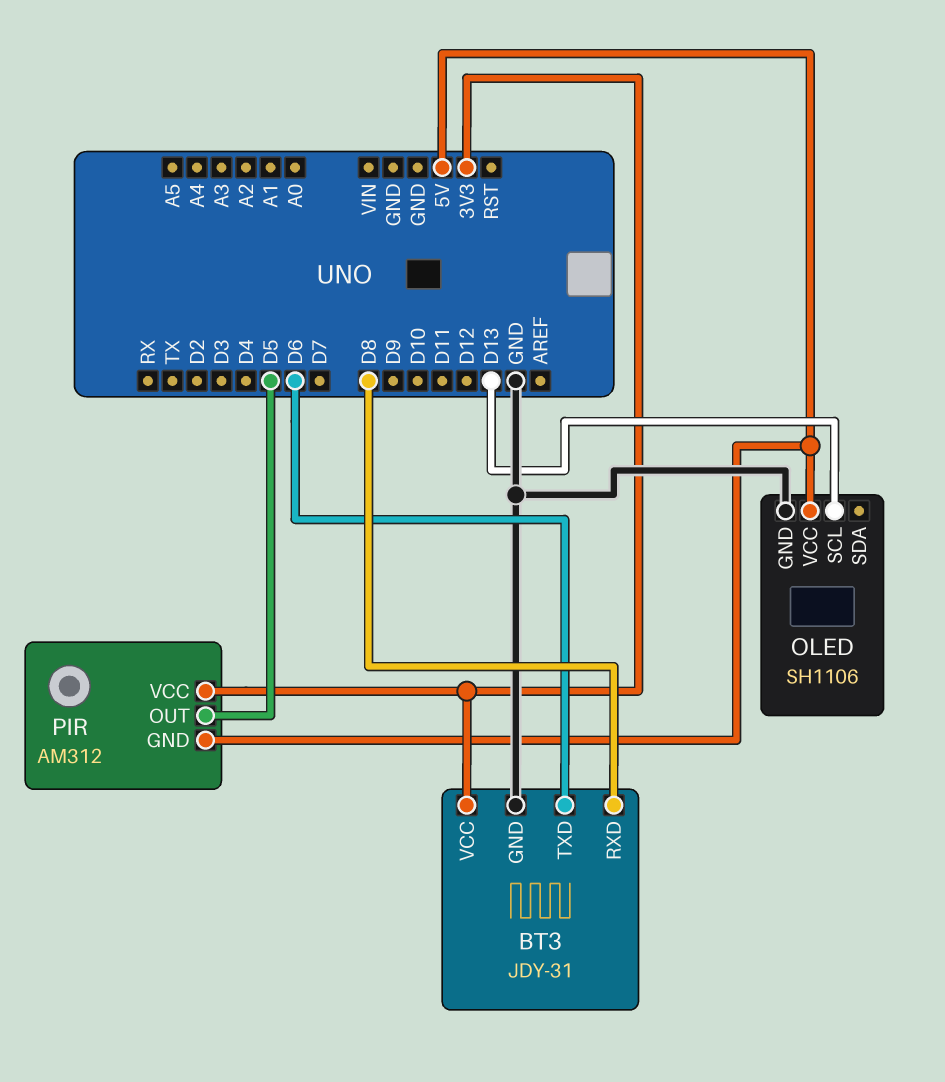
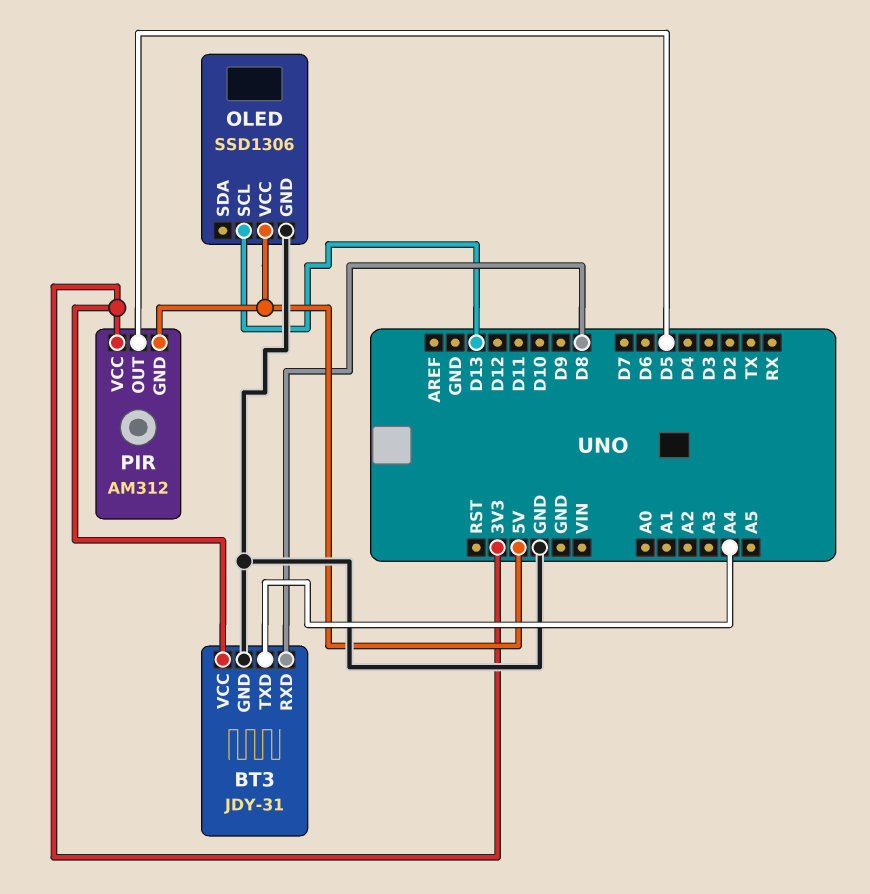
BT3 pin TXD: D6 -> A4
OLED: SH1106 -> SSD1306

